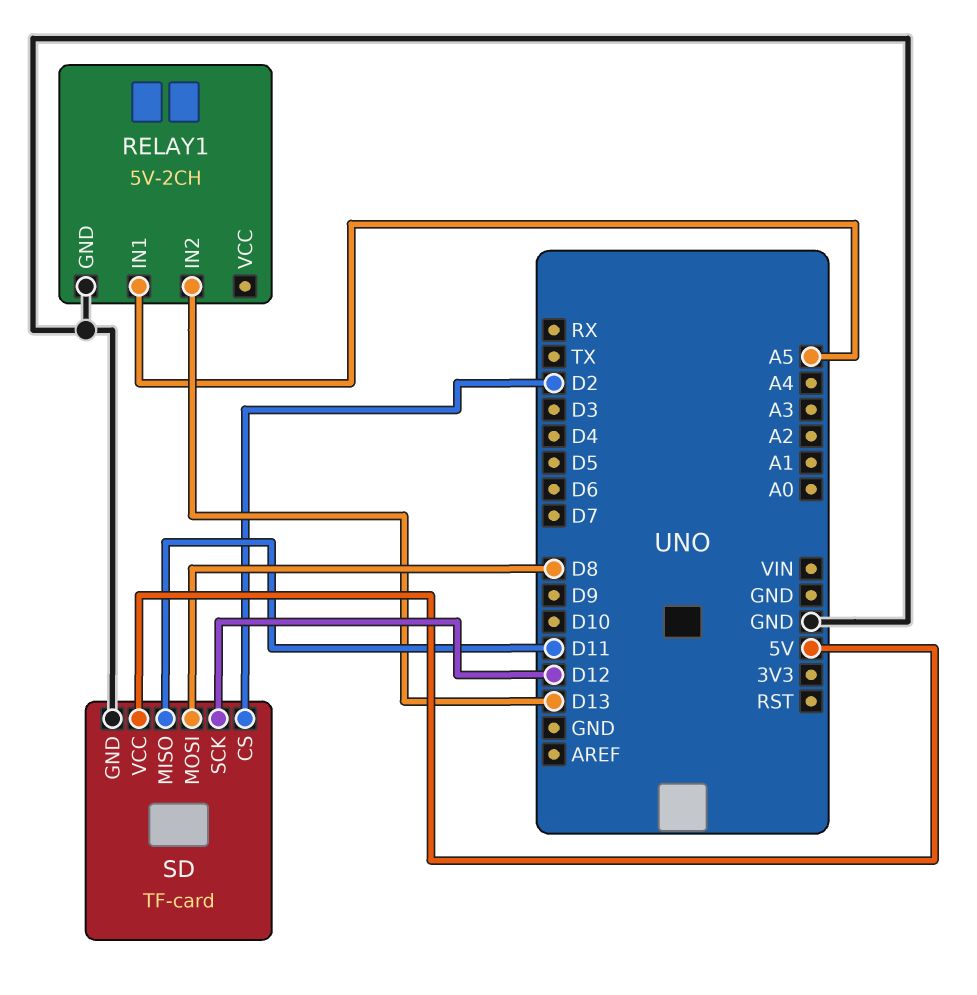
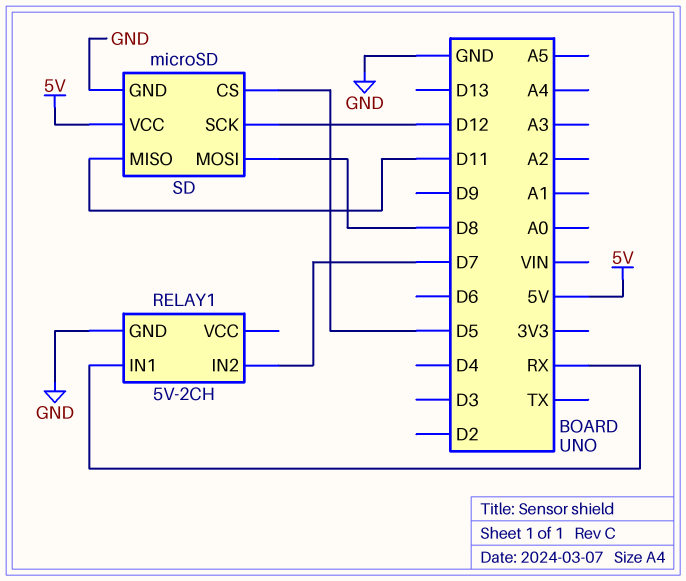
RELAY1 pin IN1: A5 -> RX
RELAY1 pin IN2: D13 -> D7
SD: TF-card -> microSD
SD pin CS: D2 -> D5

